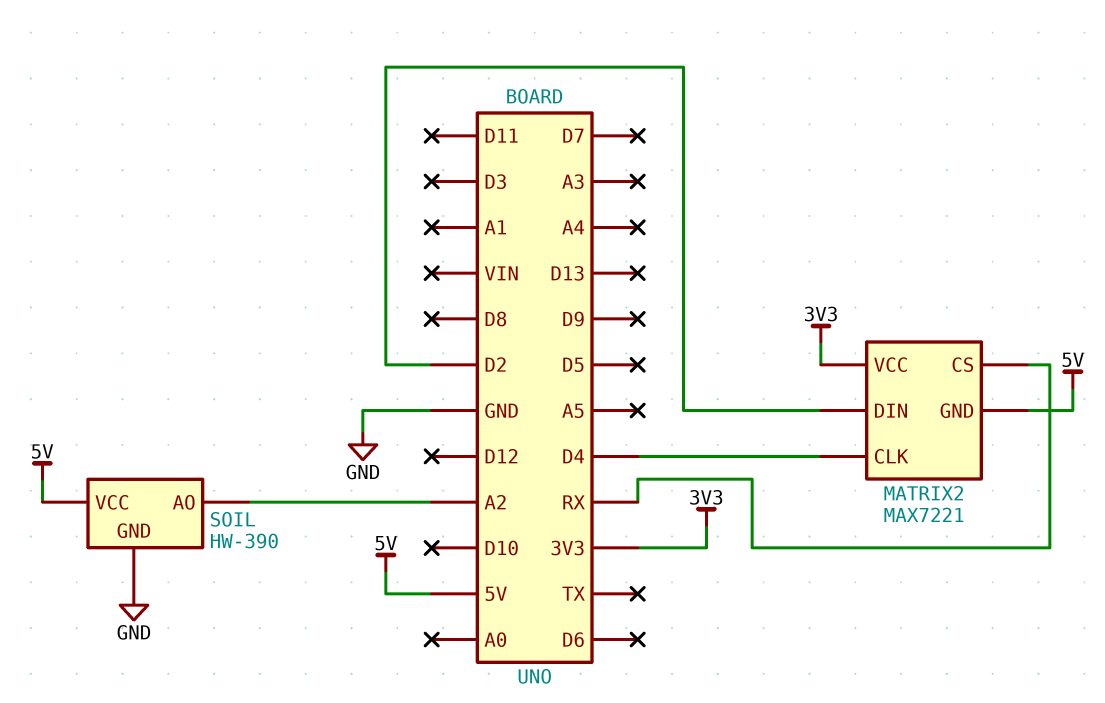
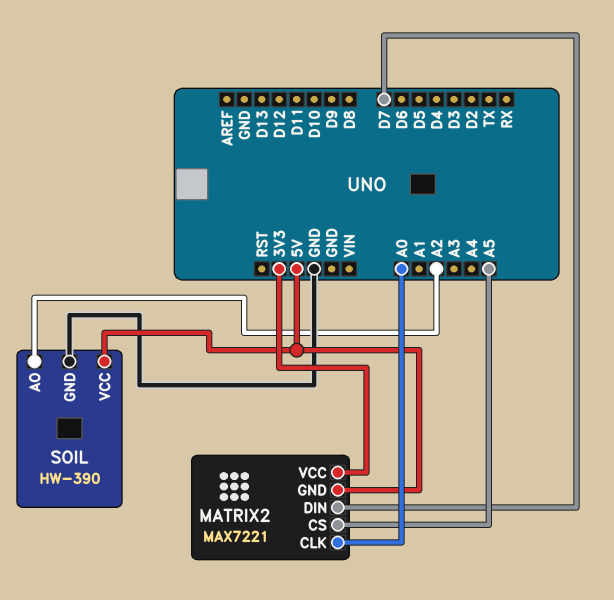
MATRIX2 pin CLK: D4 -> A0
MATRIX2 pin CS: RX -> A5
MATRIX2 pin DIN: D2 -> D7

